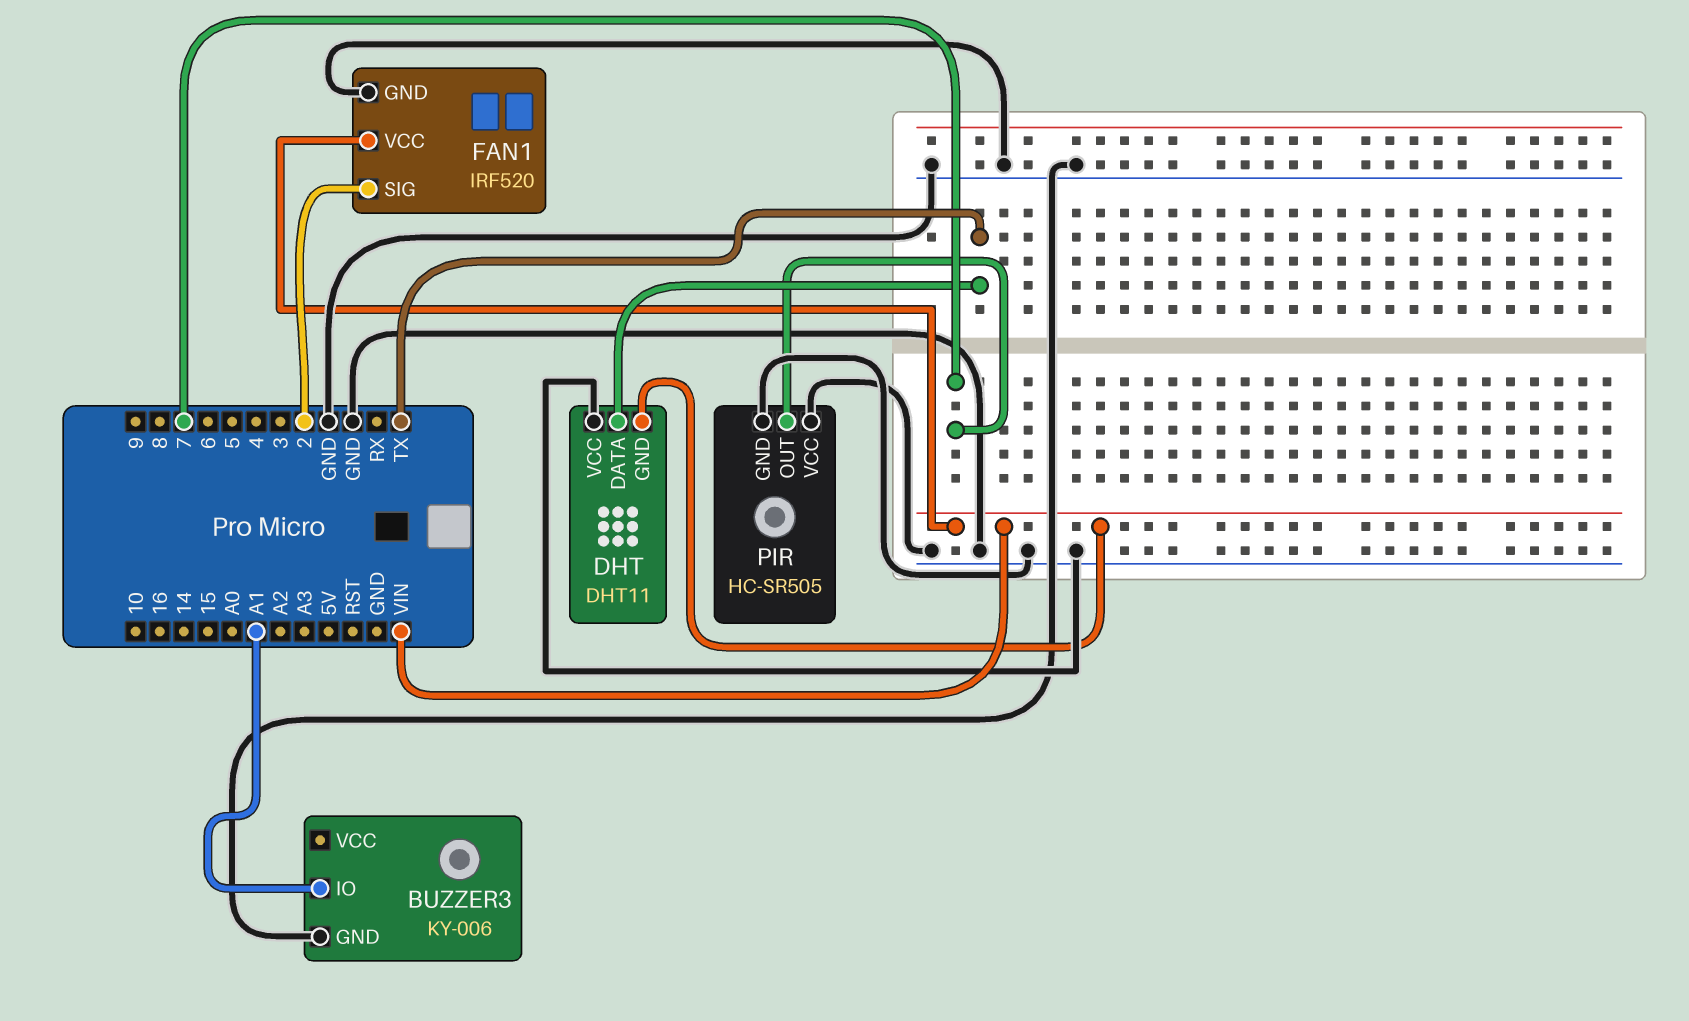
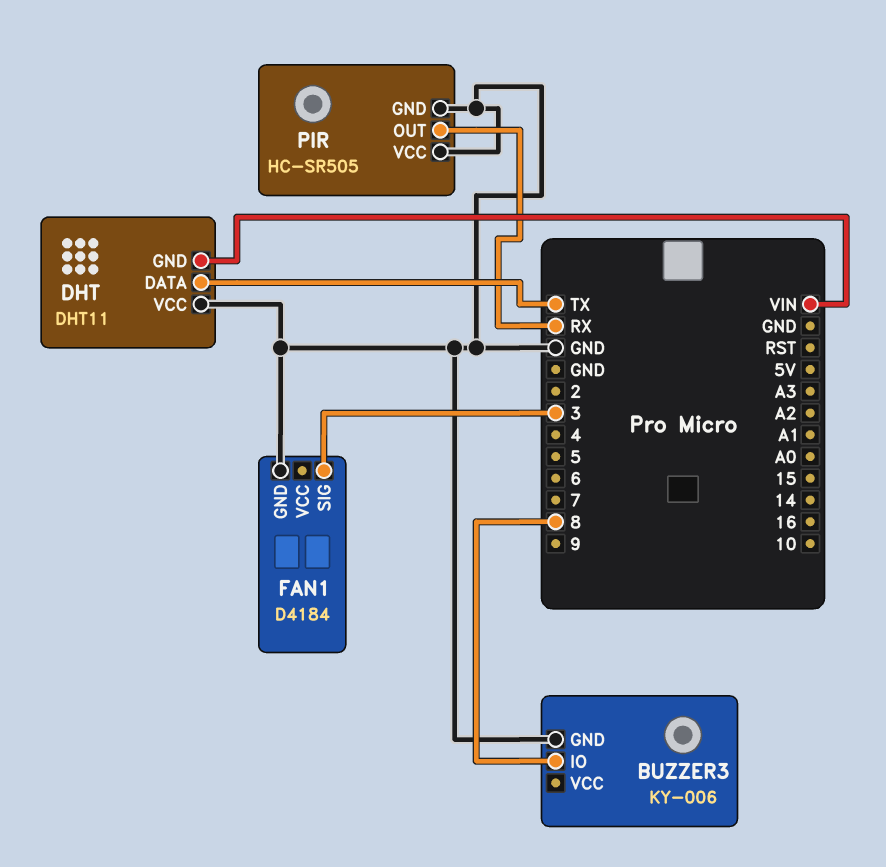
BUZZER3 pin IO: A1 -> 8
FAN1: IRF520 -> D4184
FAN1 pin SIG: 2 -> 3
FAN1 pin VCC: VIN -> none
PIR pin OUT: 7 -> RX

